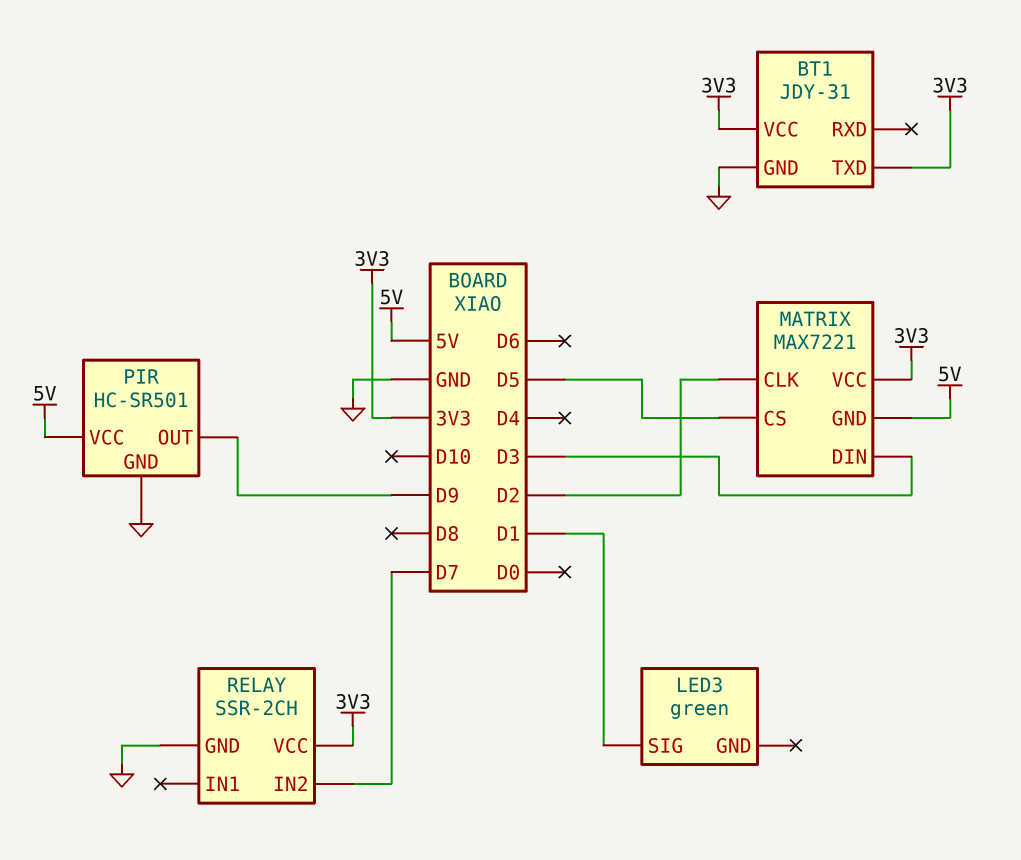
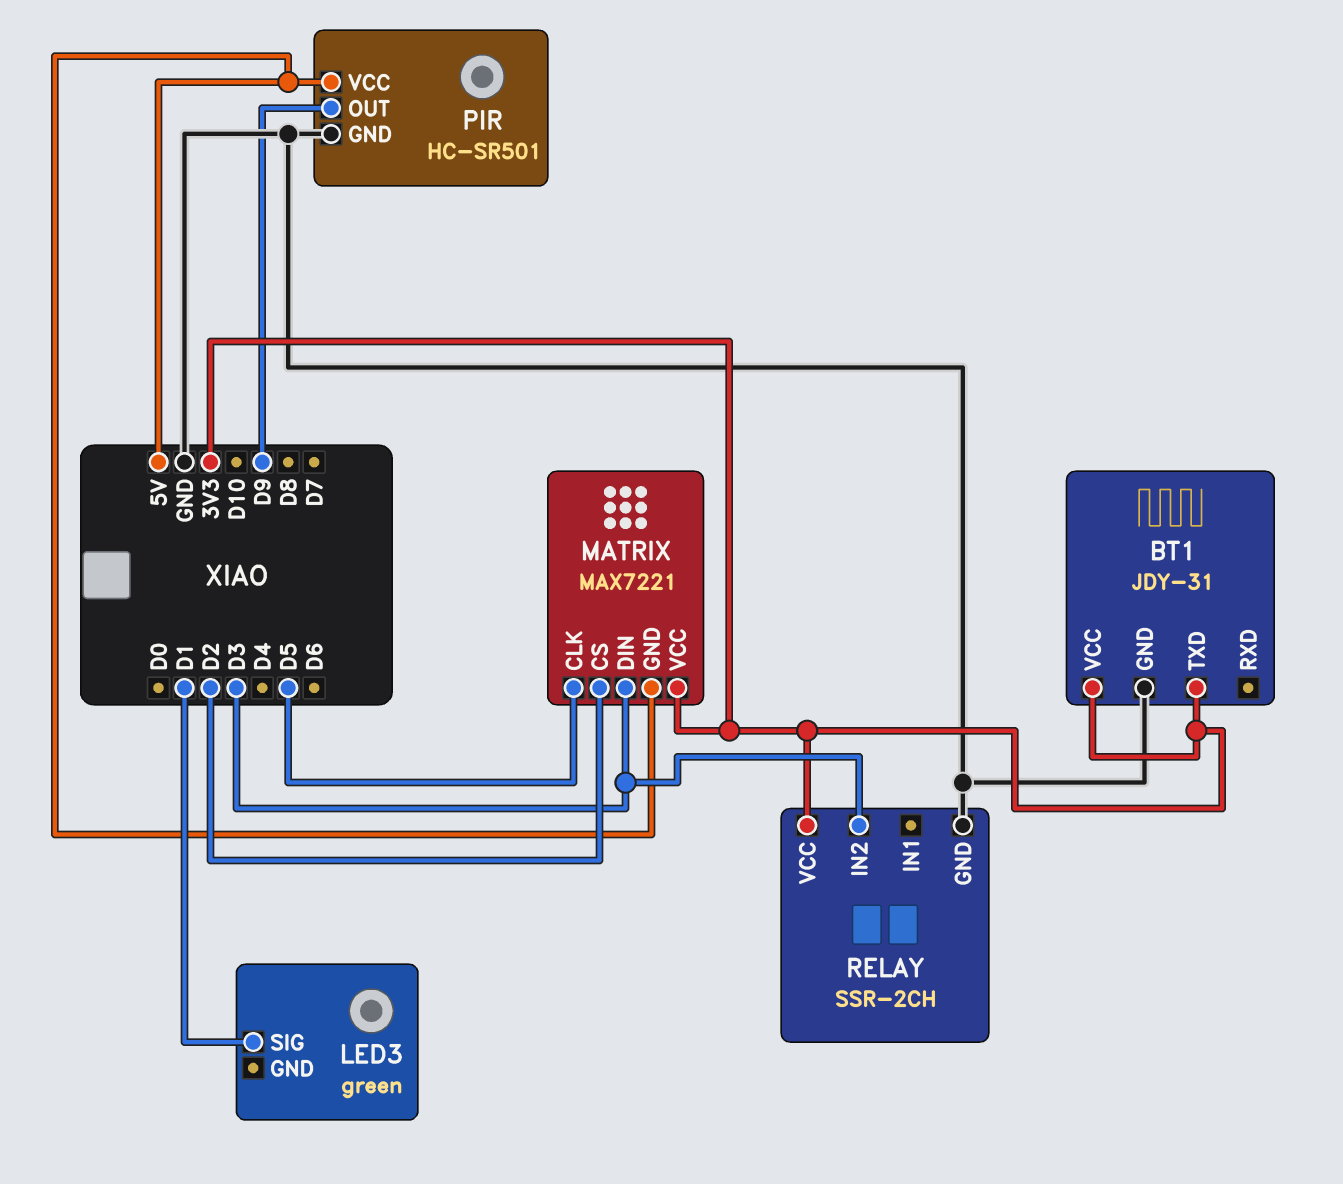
MATRIX pin CLK: D2 -> D5
MATRIX pin CS: D5 -> D2
RELAY pin IN2: D7 -> D3

